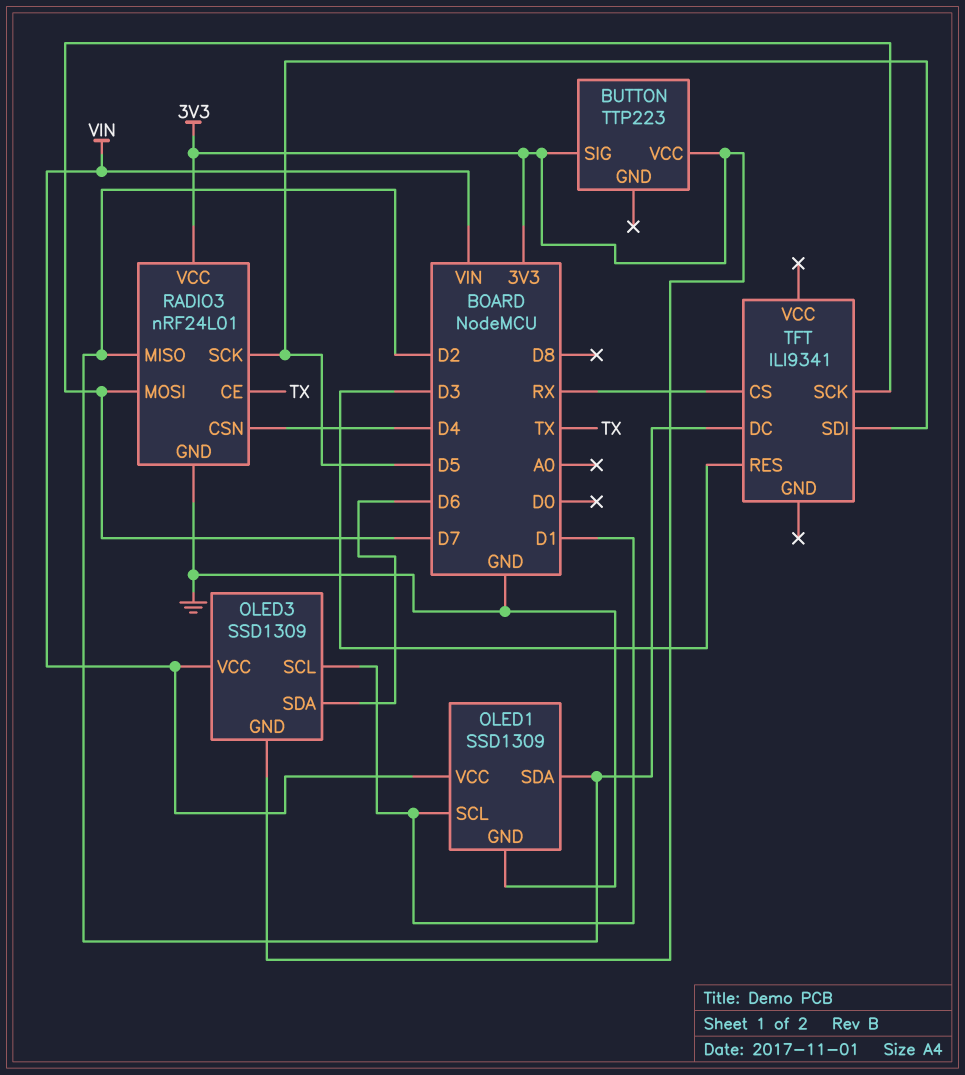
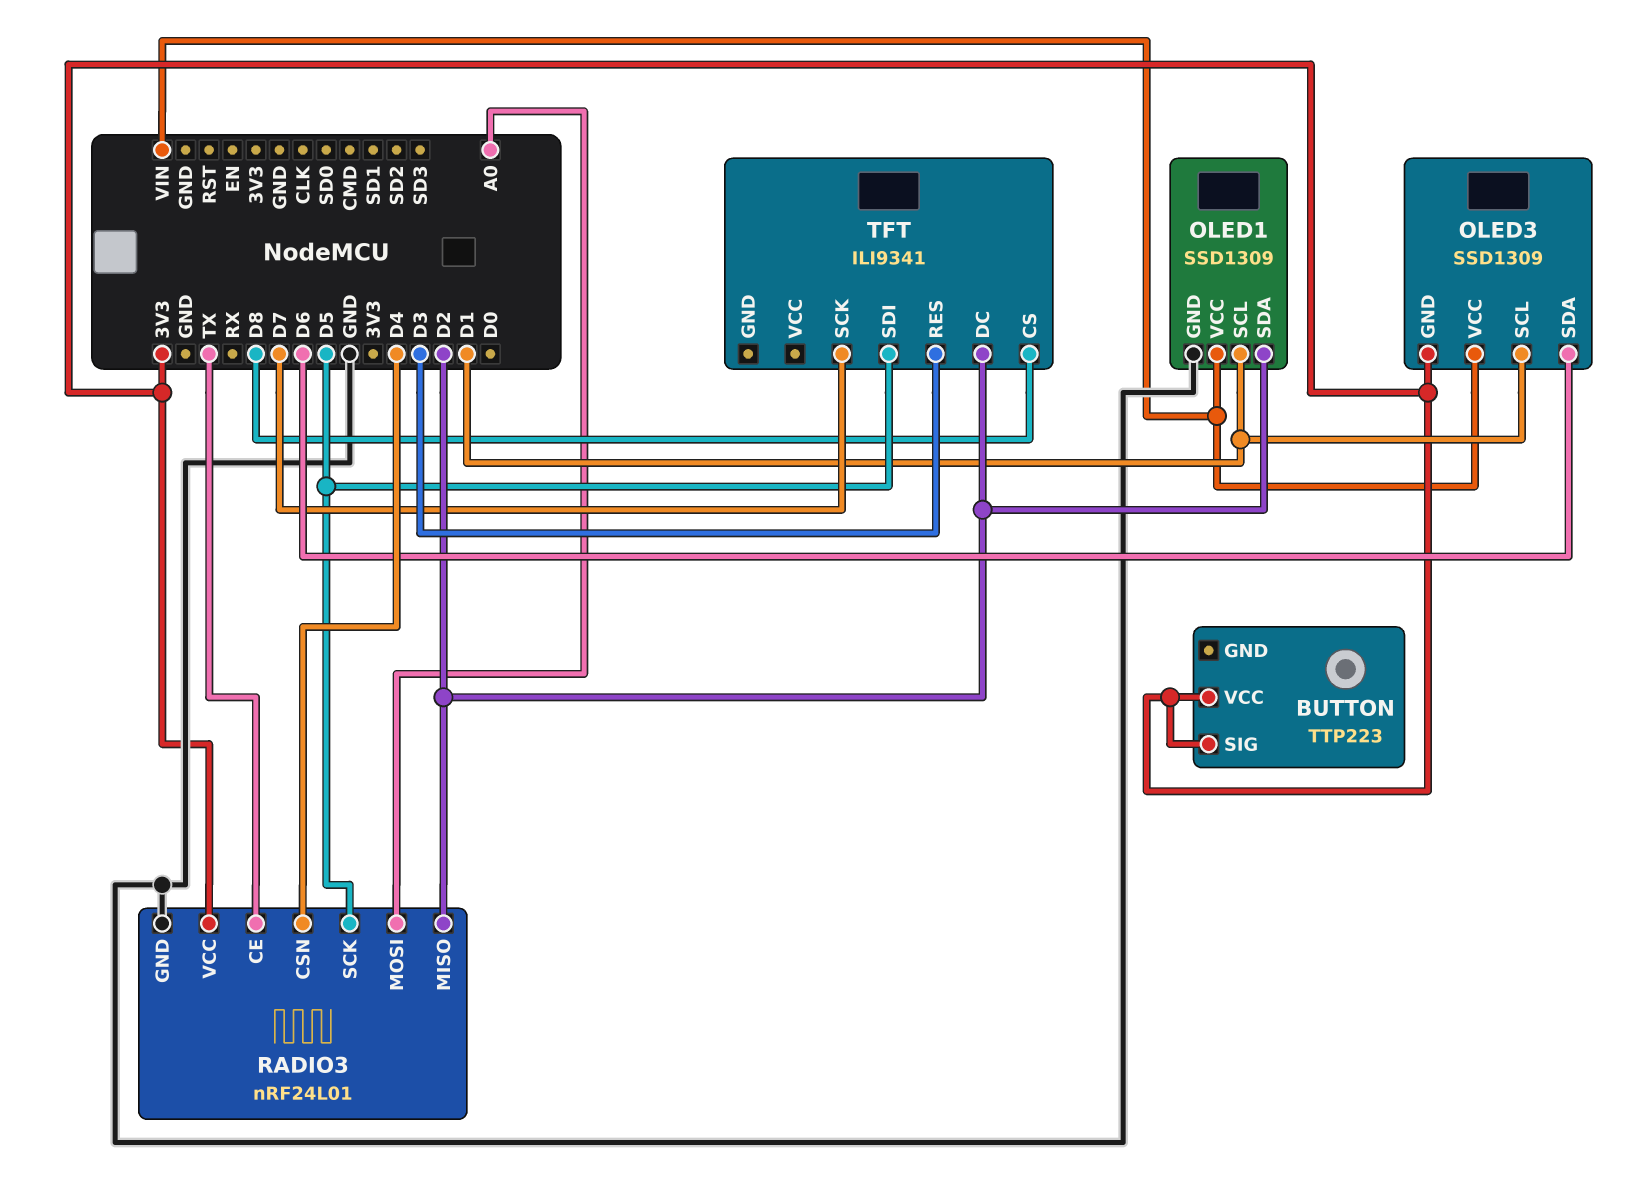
RADIO3 pin MOSI: D7 -> A0
TFT pin CS: RX -> D8

